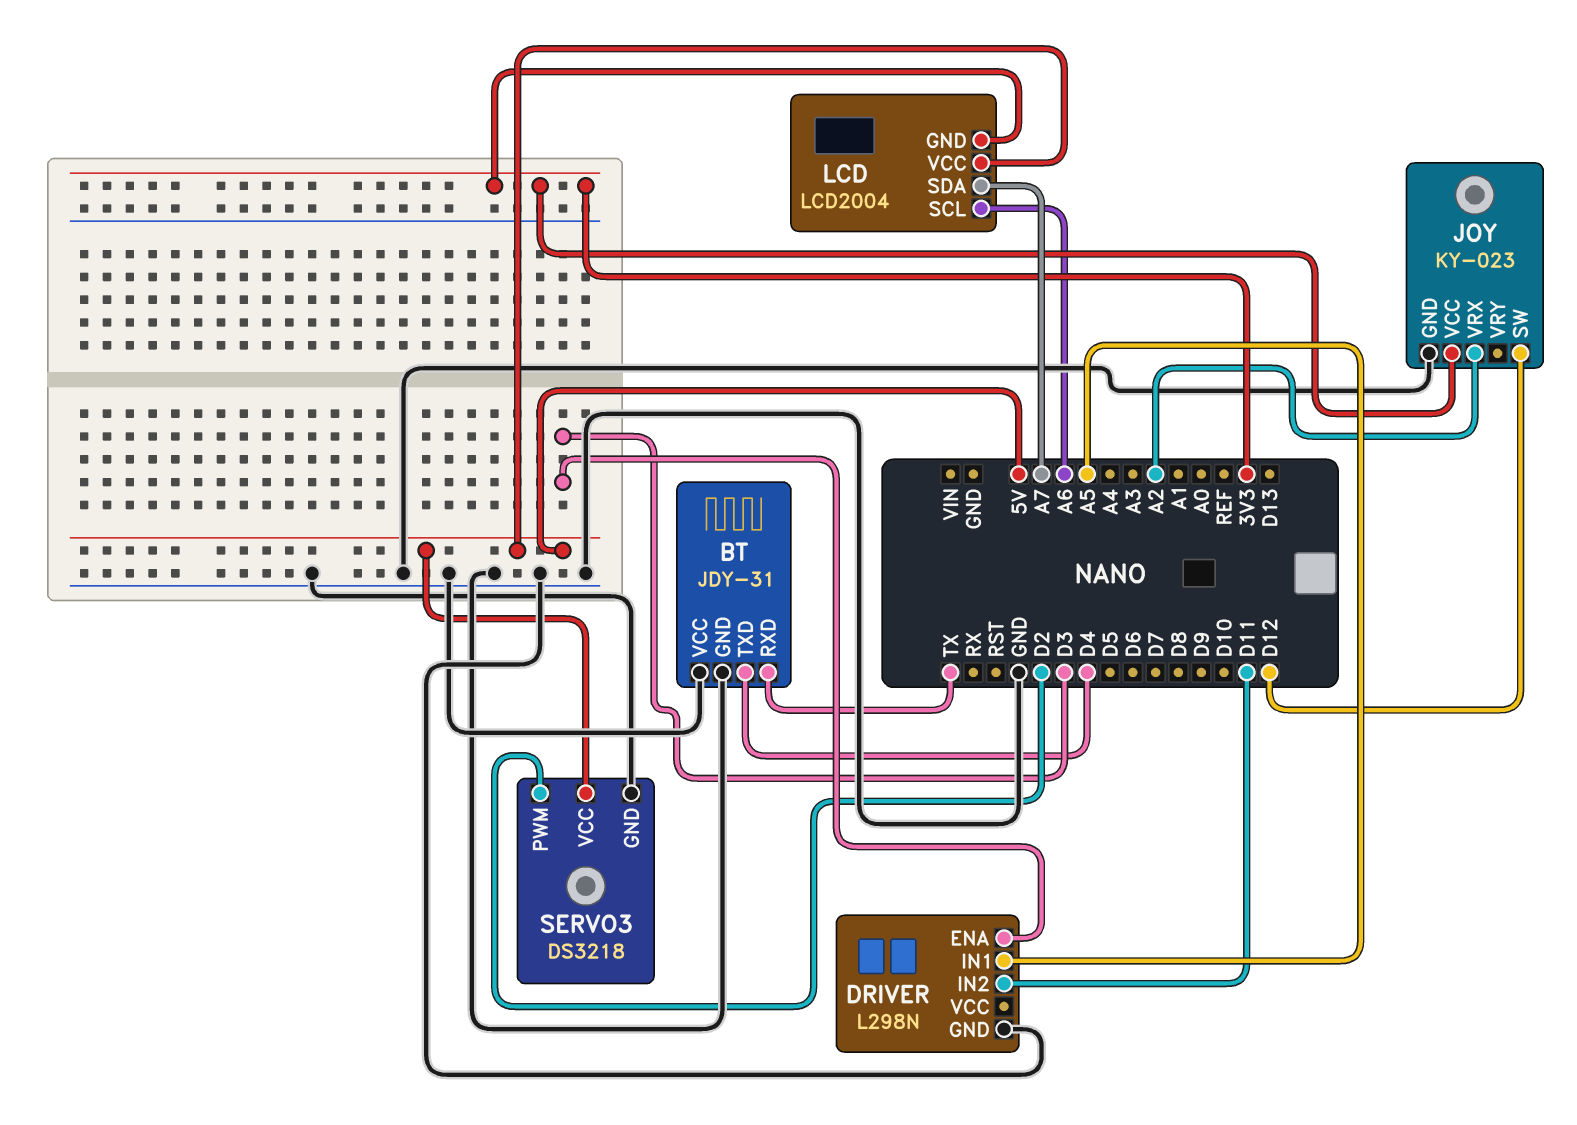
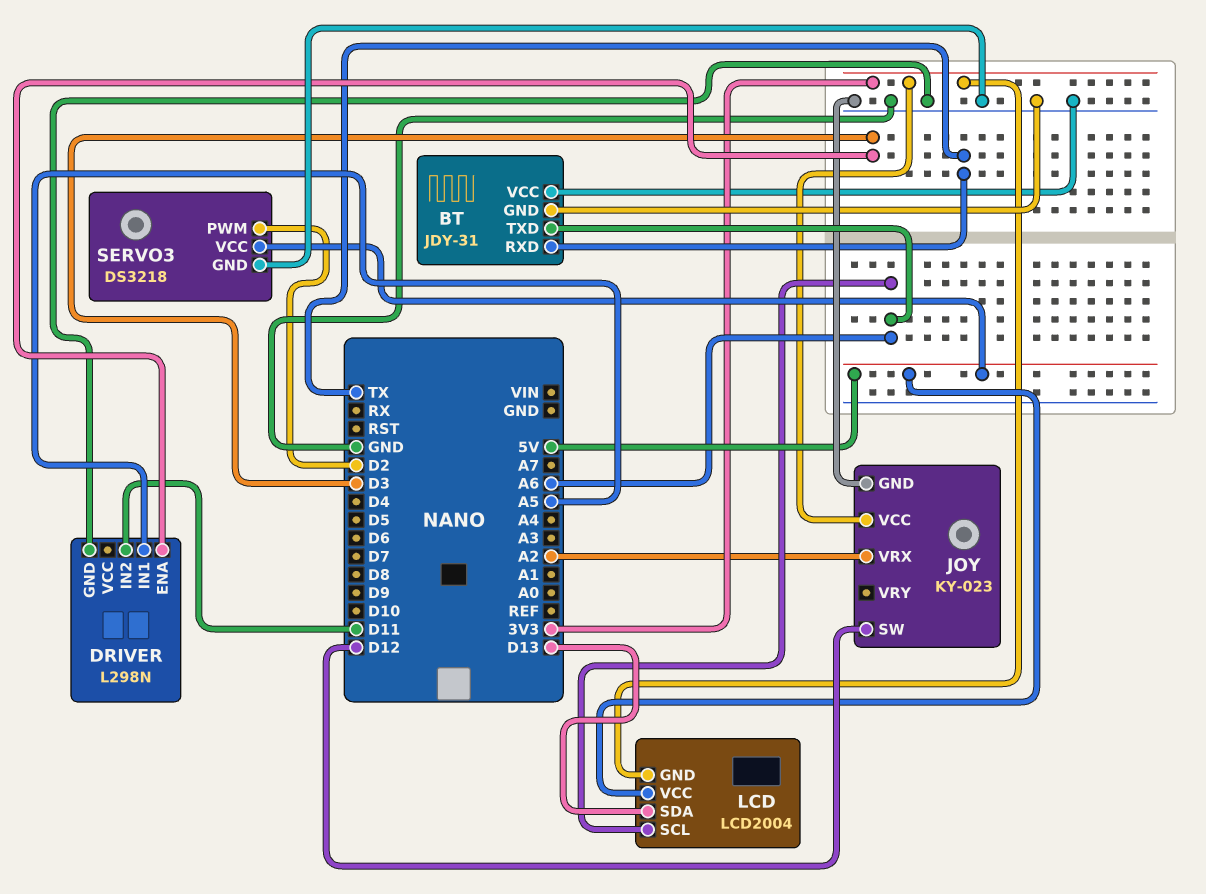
BT pin TXD: D4 -> A6
LCD pin SDA: A7 -> D13

